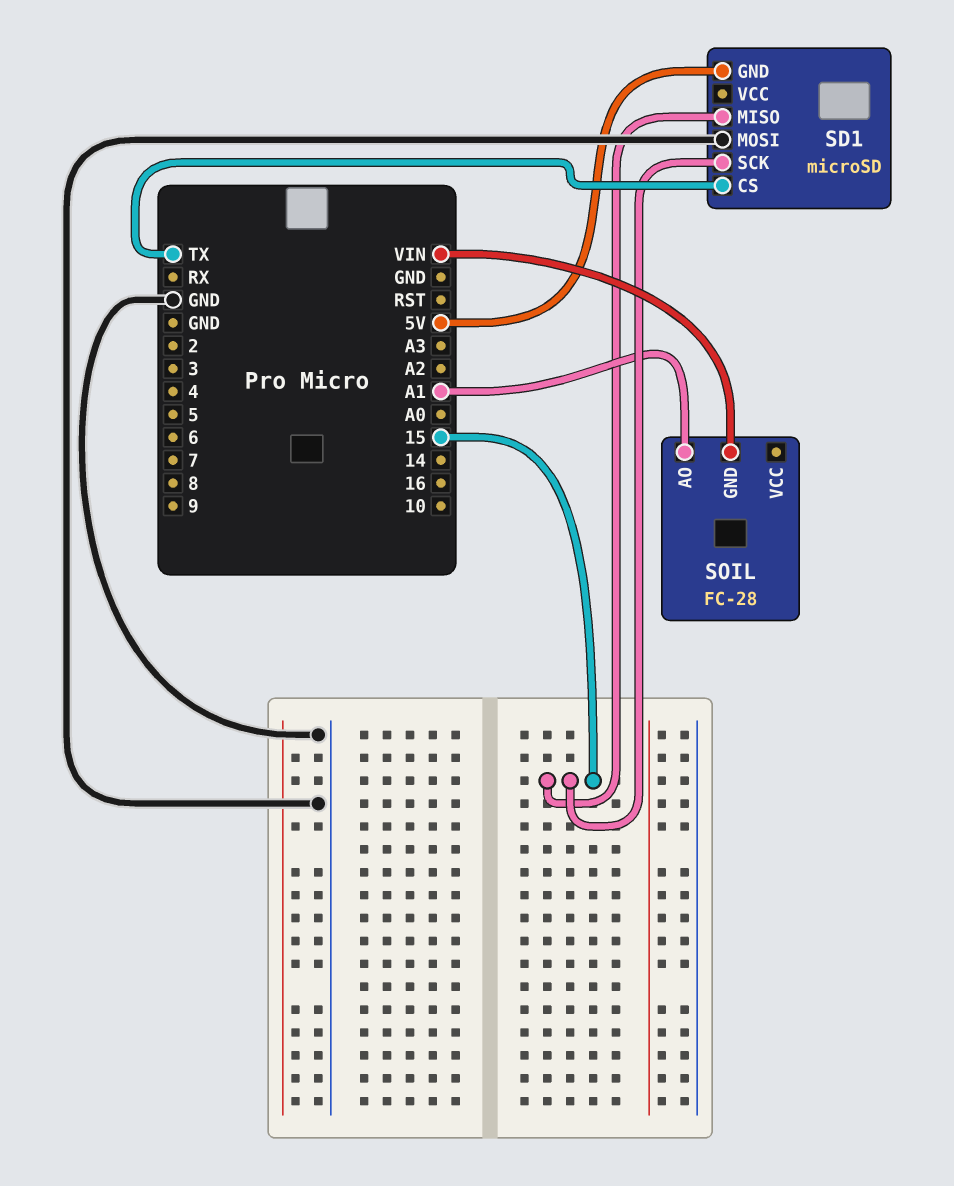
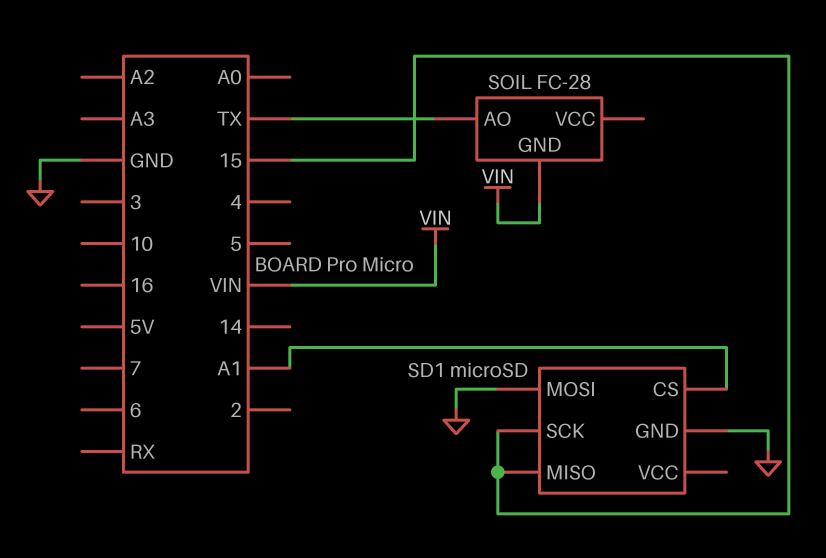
SD1 pin CS: TX -> A1
SD1 pin GND: 5V -> GND
SOIL pin AO: A1 -> TX

